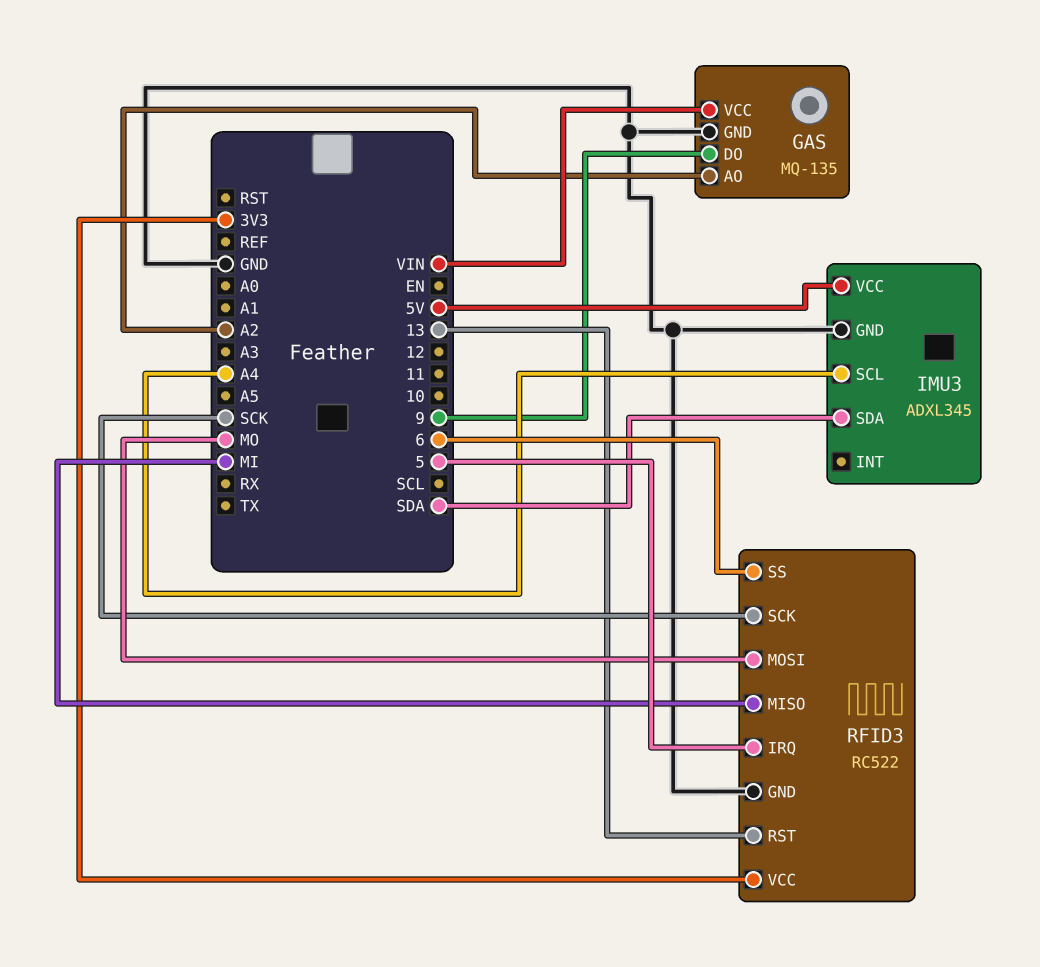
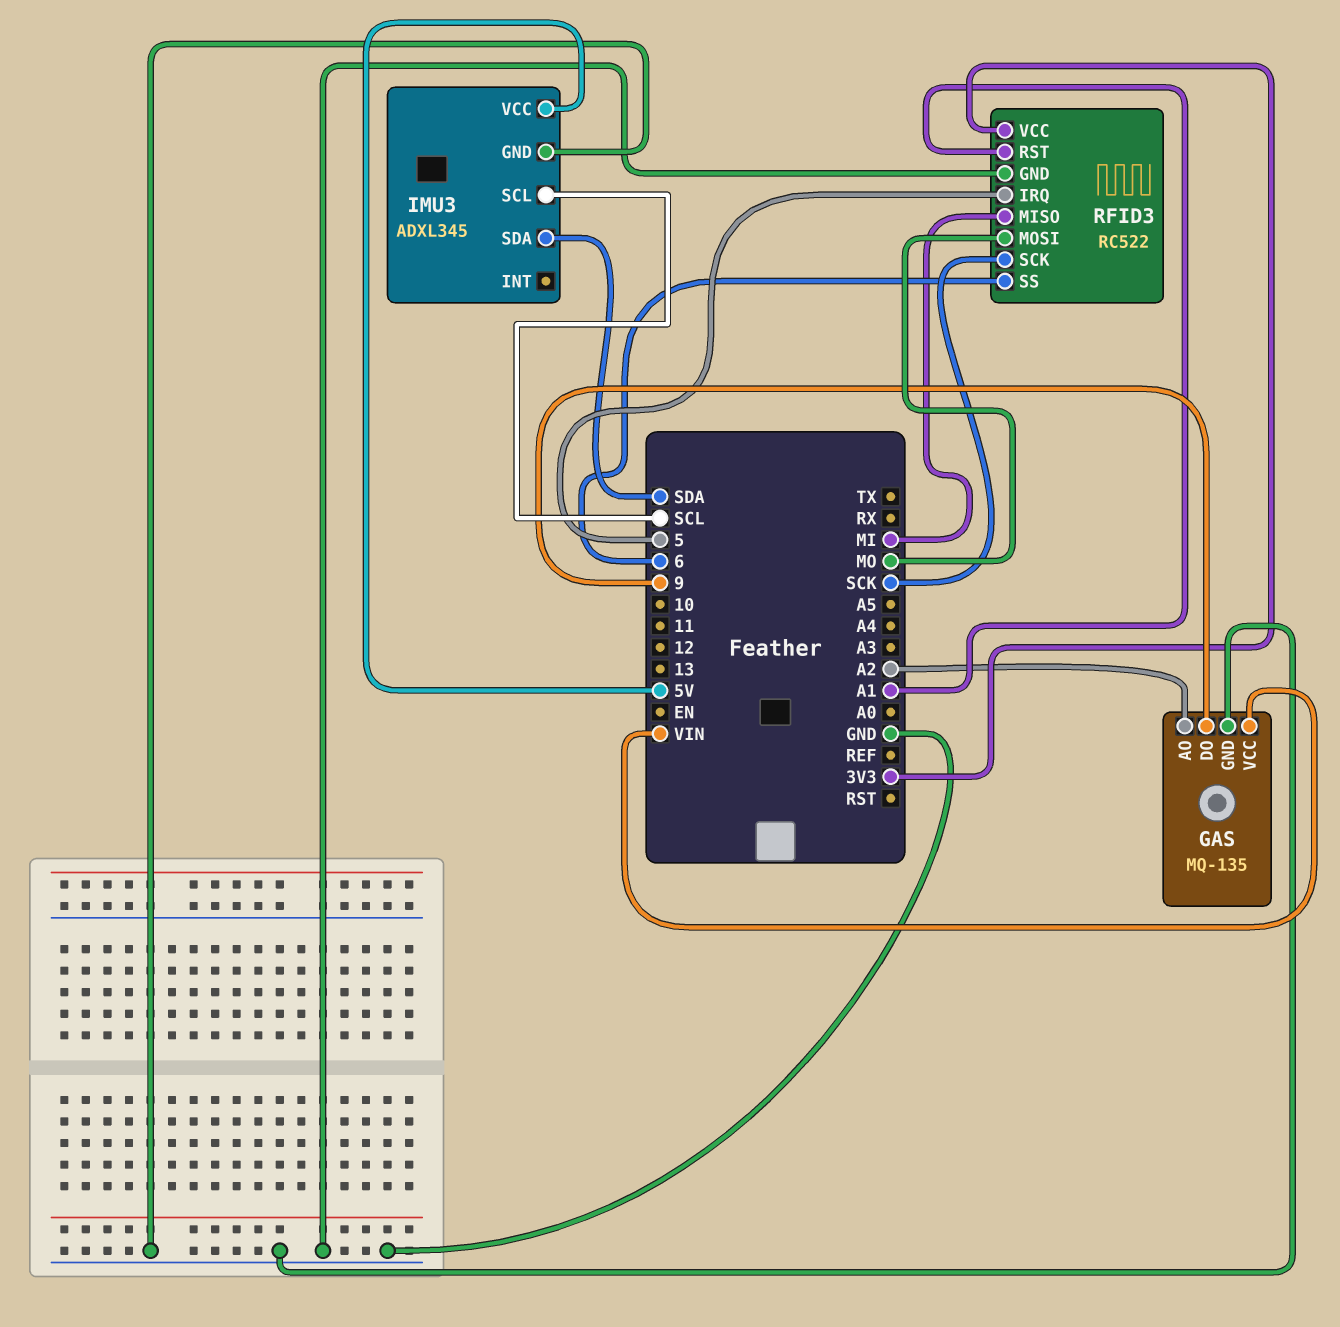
IMU3 pin SCL: A4 -> SCL
RFID3 pin RST: 13 -> A1

